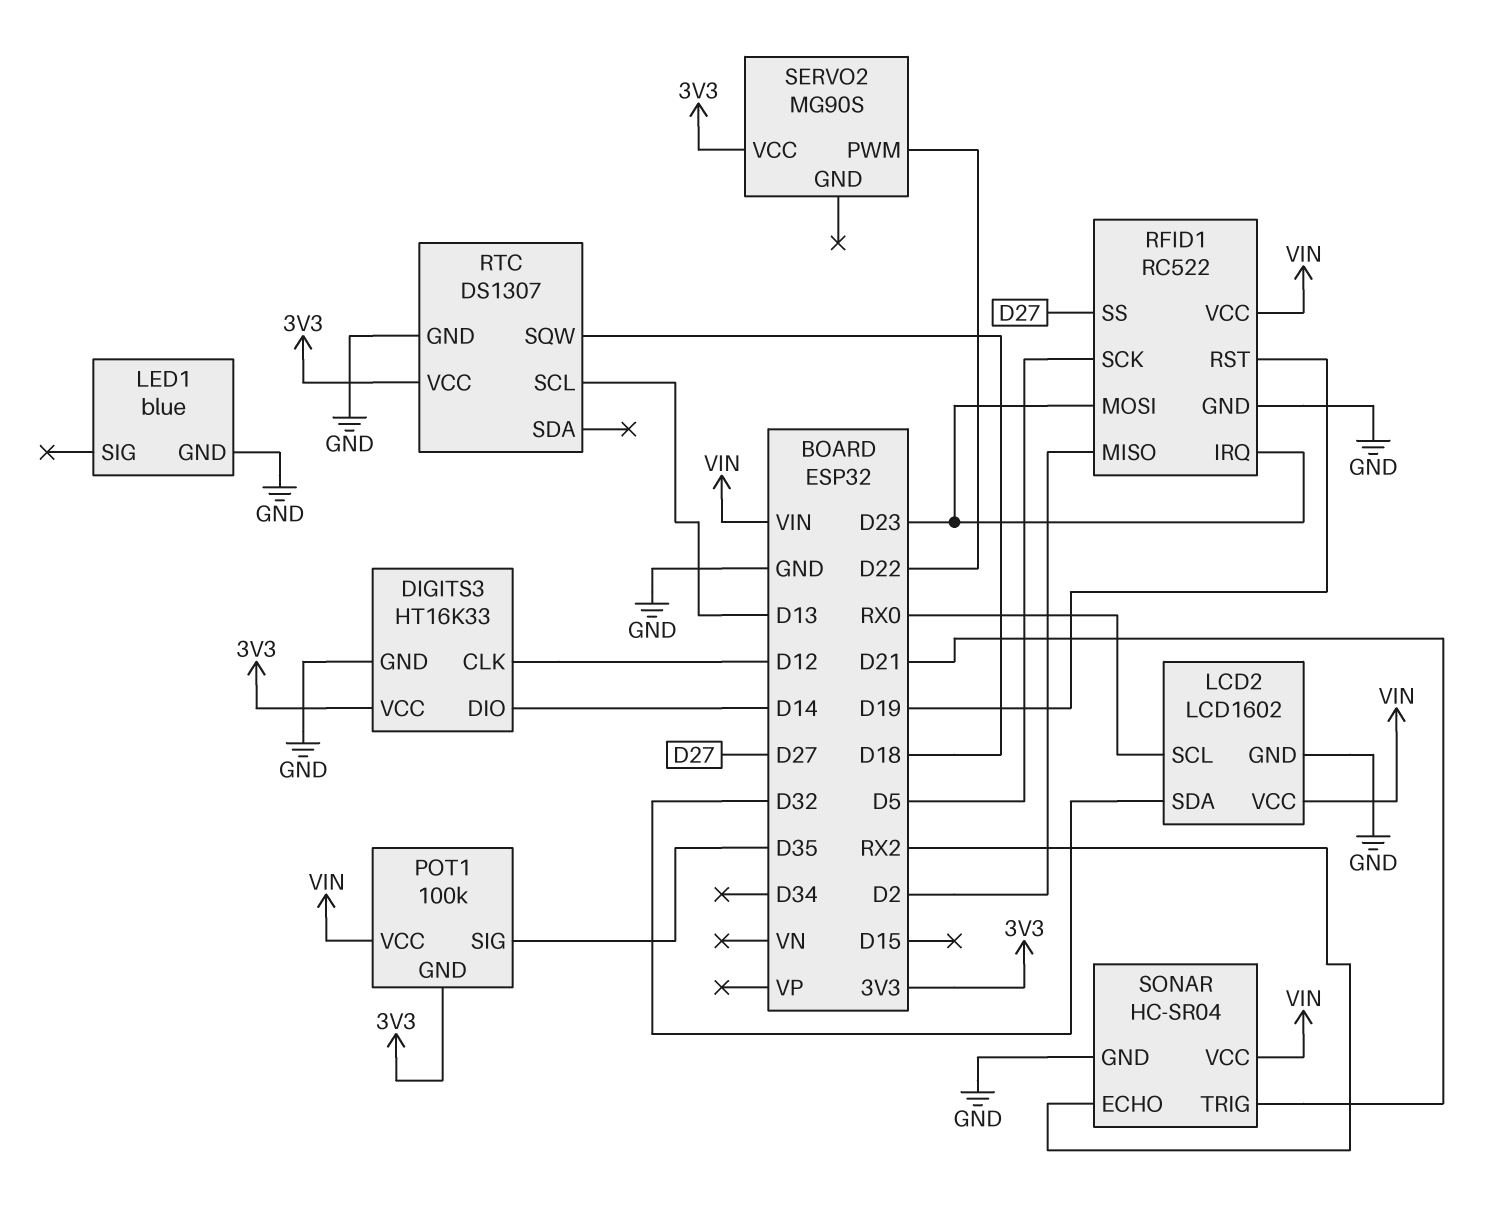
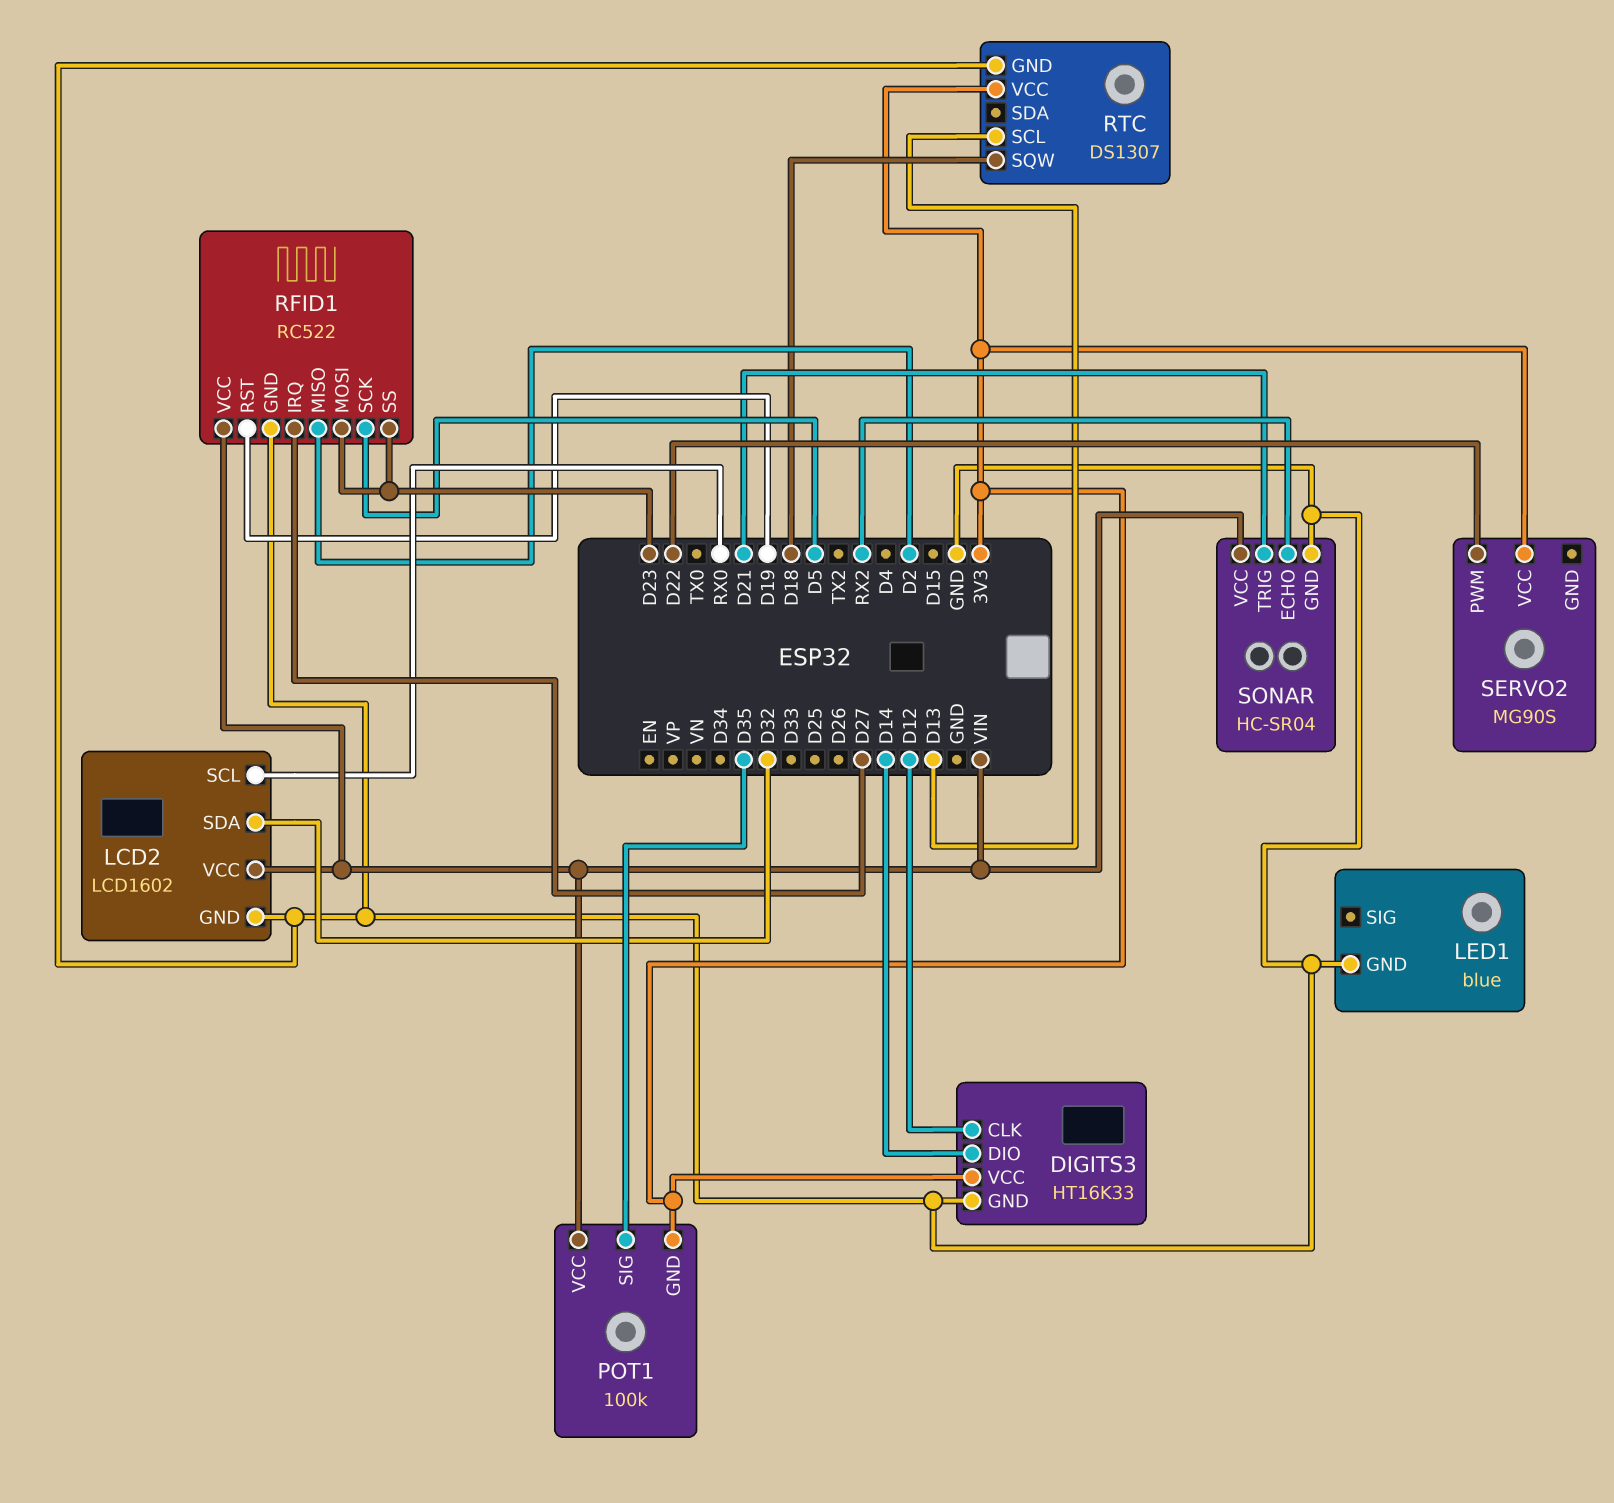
RFID1 pin IRQ: D23 -> D27
RFID1 pin SS: D27 -> D23

